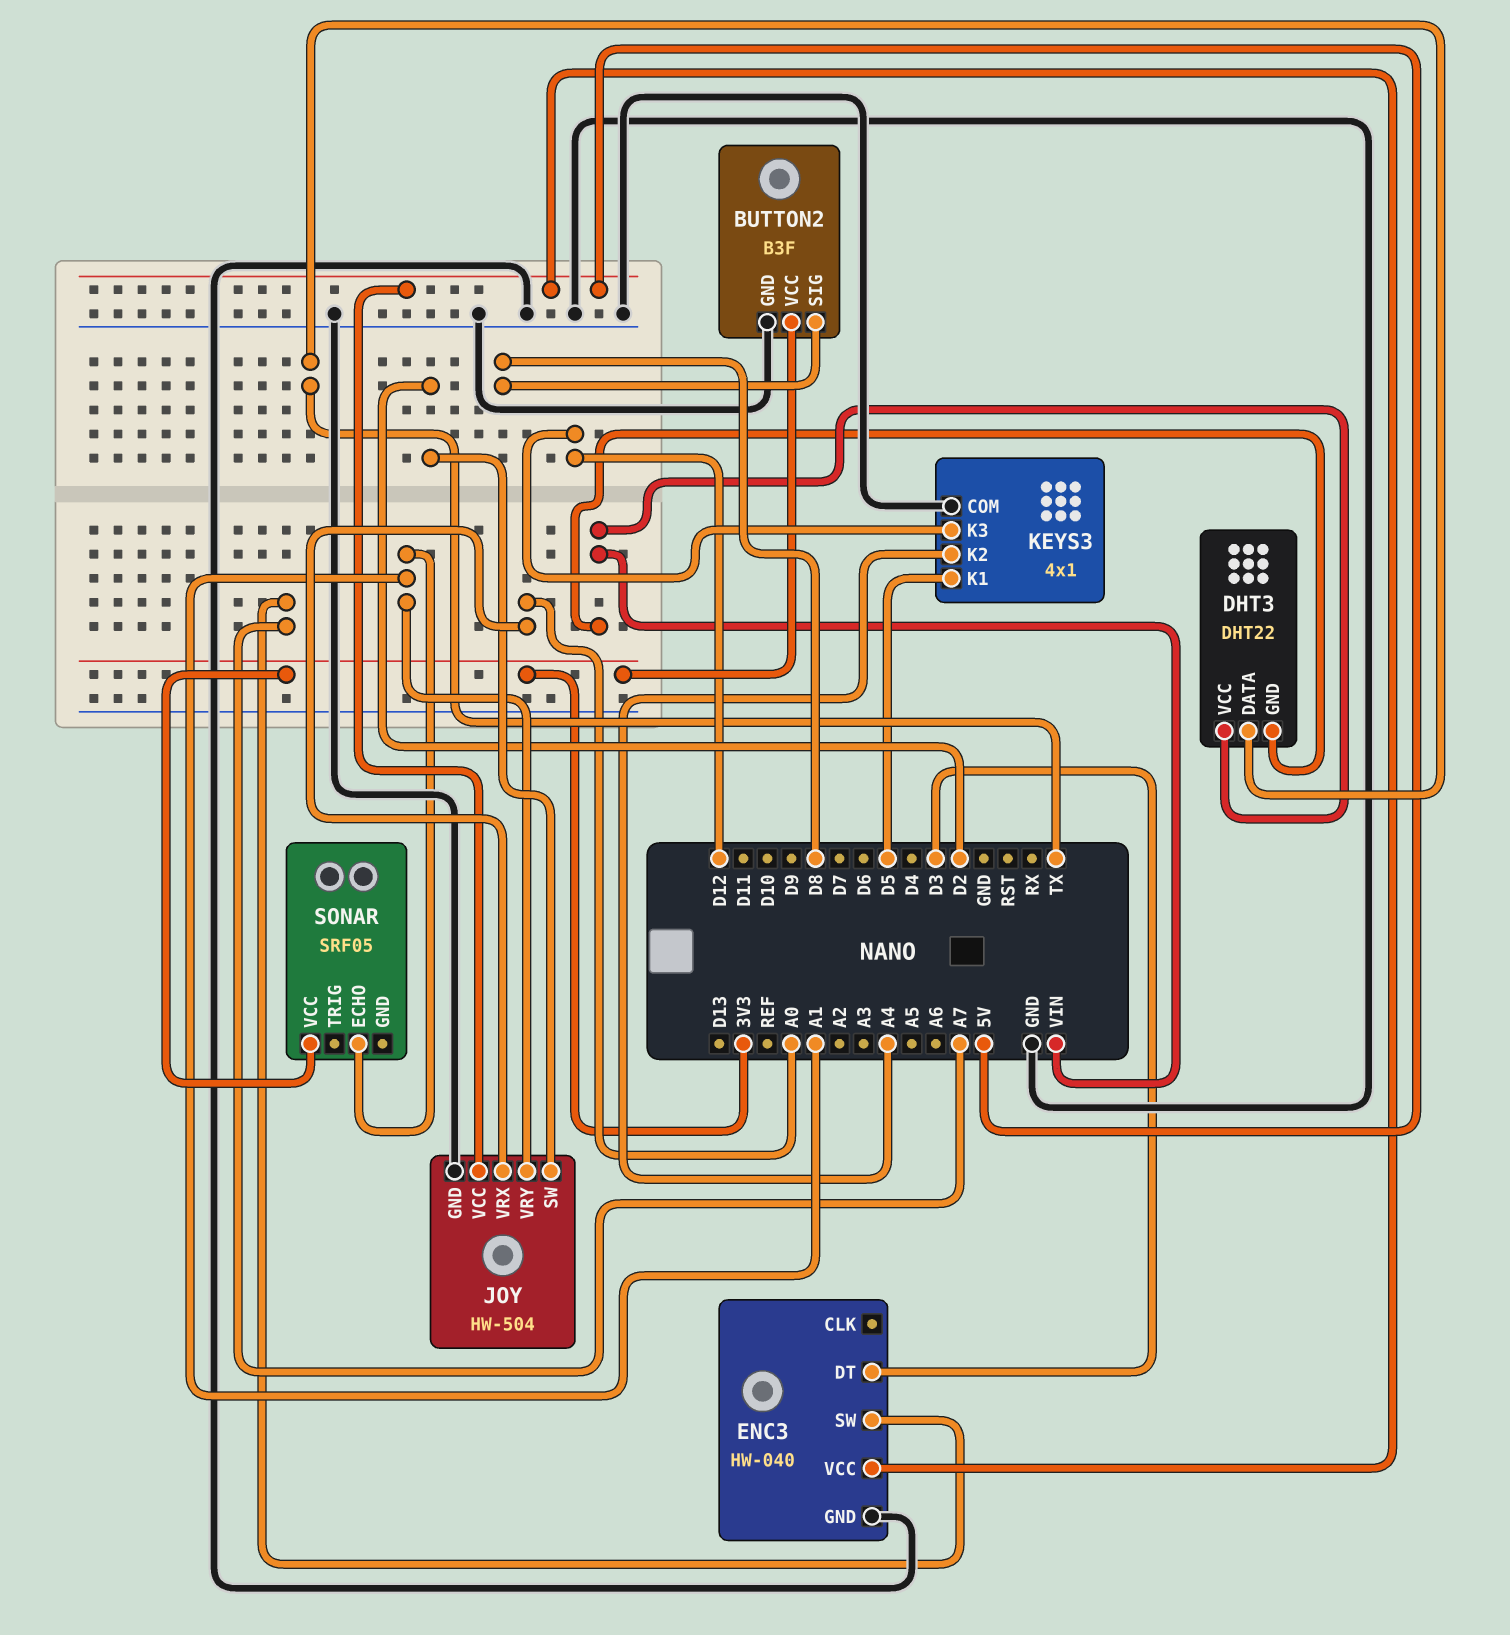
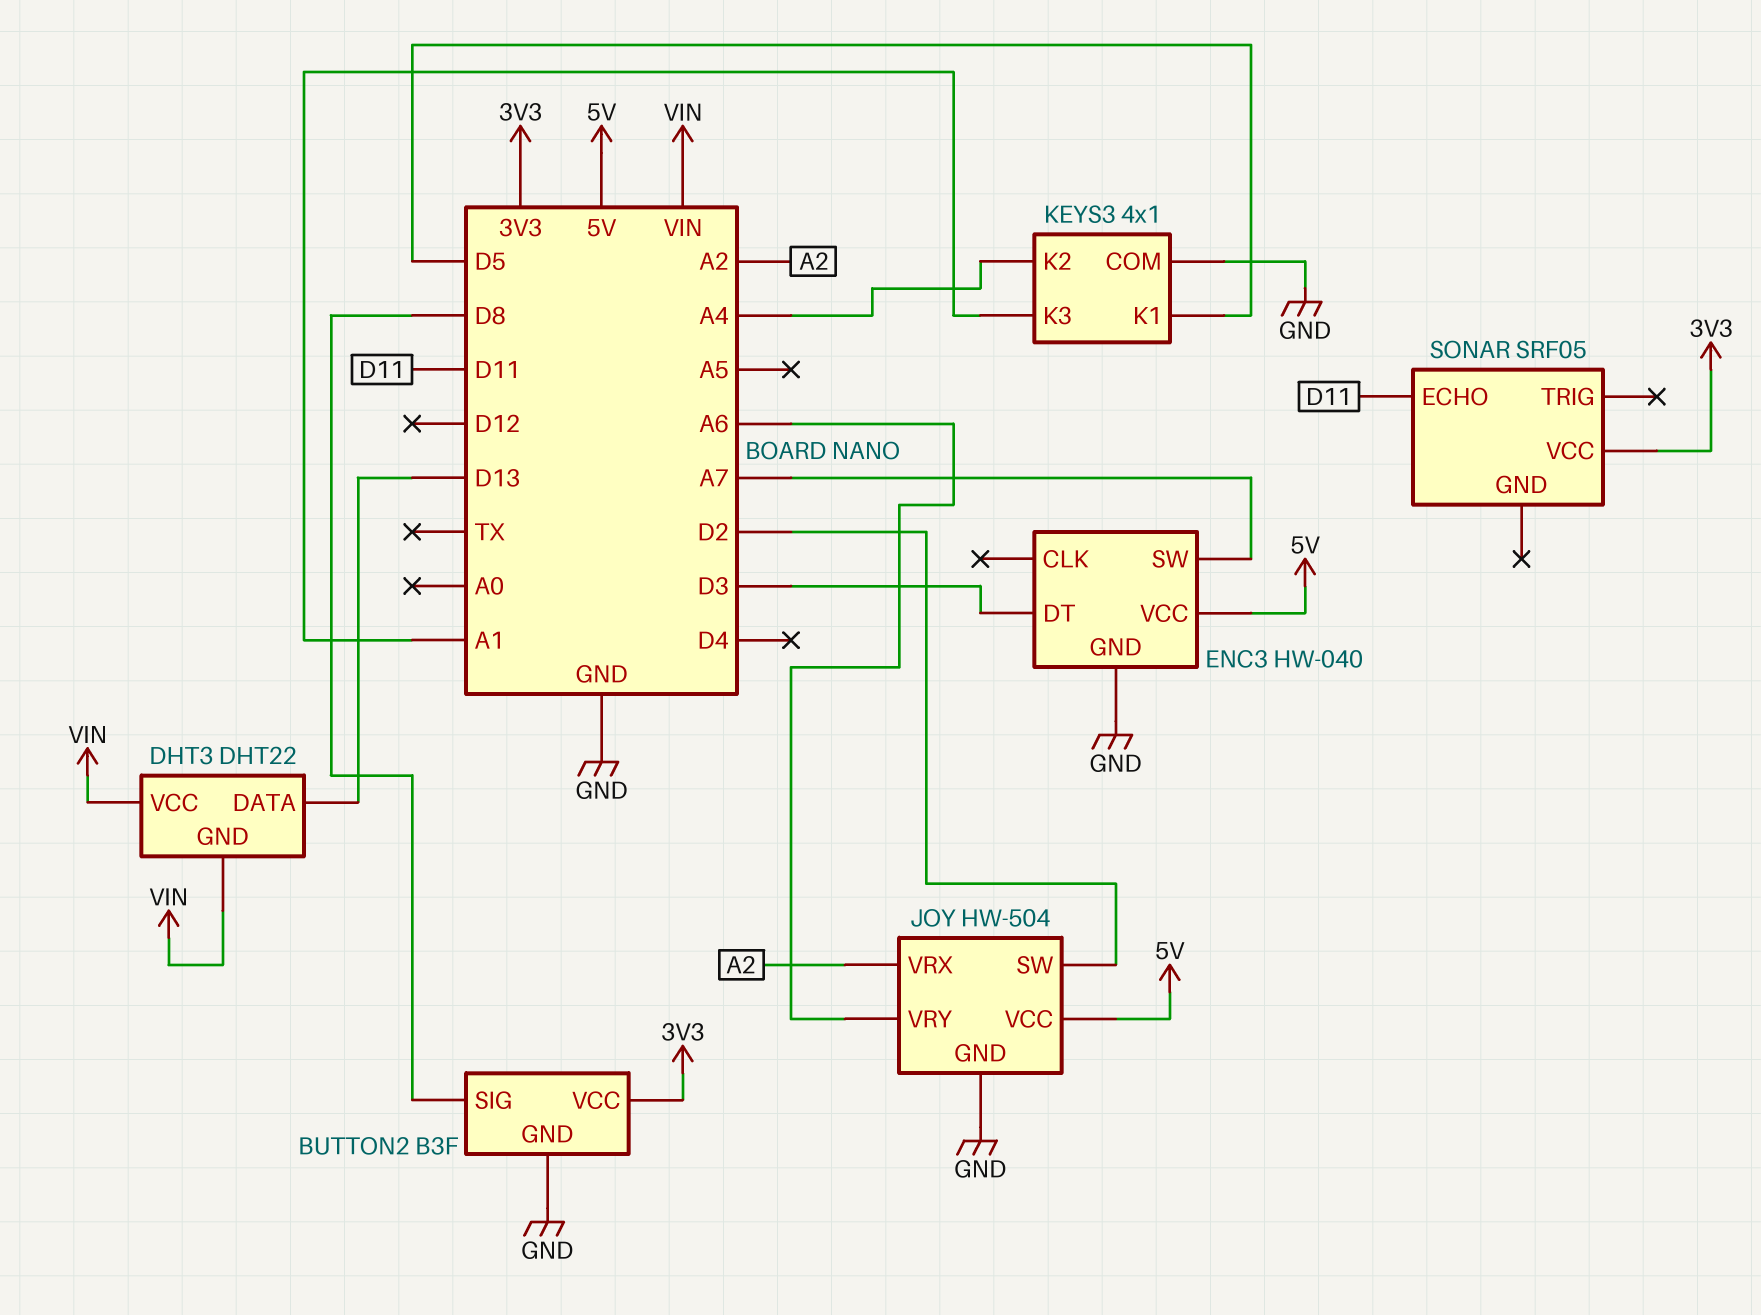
DHT3 pin DATA: TX -> D13
JOY pin VRX: A0 -> A2
JOY pin VRY: A1 -> A6
KEYS3 pin K3: D12 -> A1
SONAR pin ECHO: A1 -> D11

